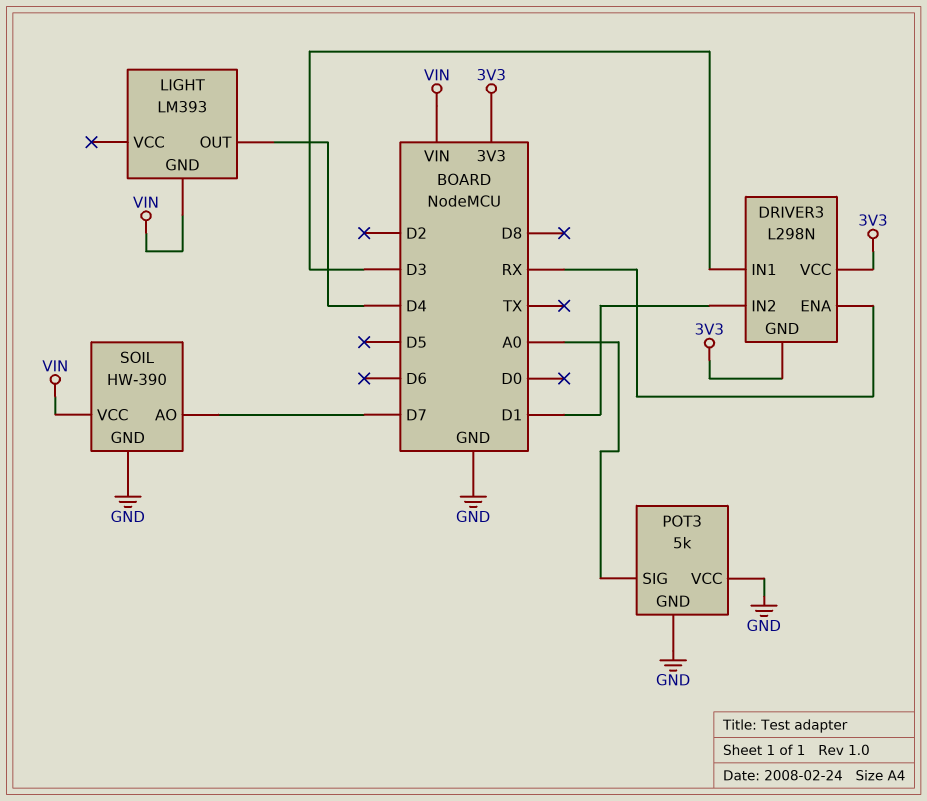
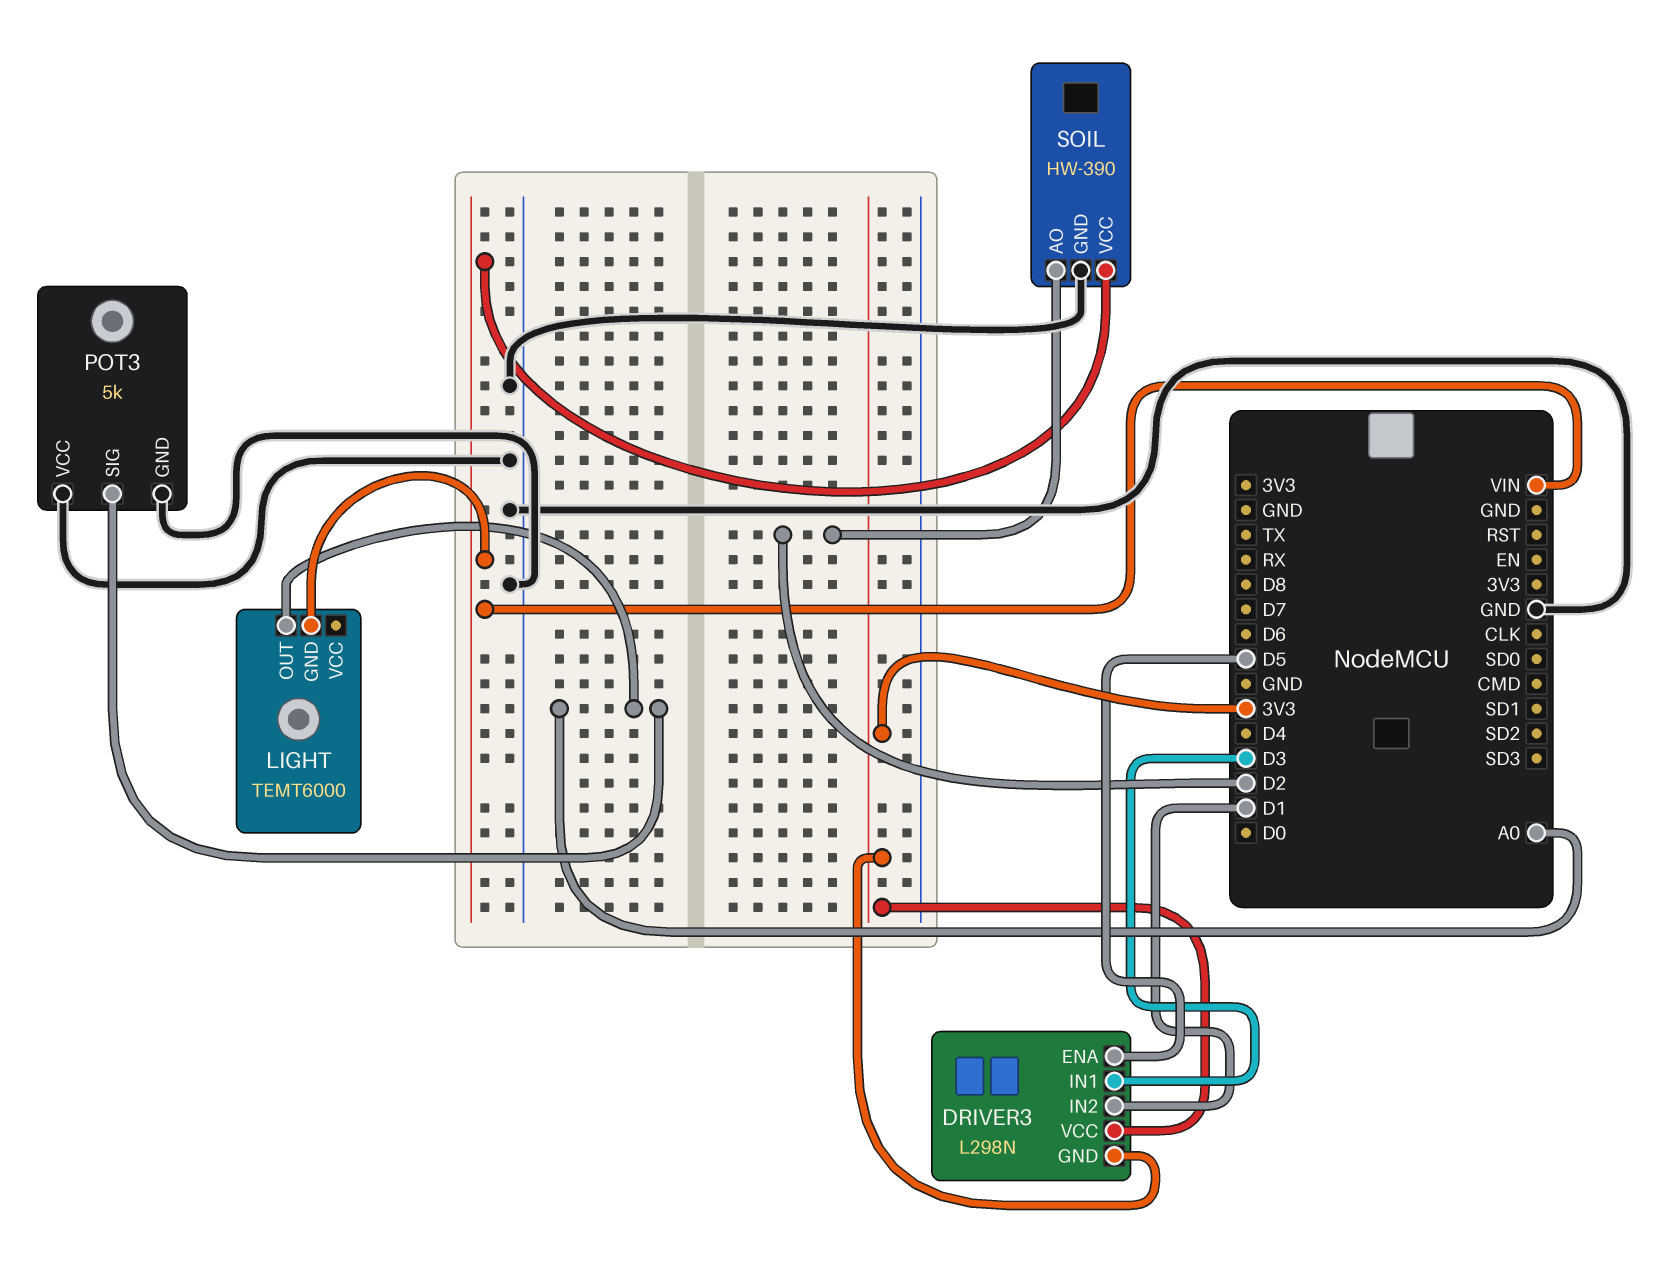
DRIVER3 pin ENA: RX -> D5
LIGHT: LM393 -> TEMT6000
LIGHT pin OUT: D4 -> A0
SOIL pin AO: D7 -> D2

